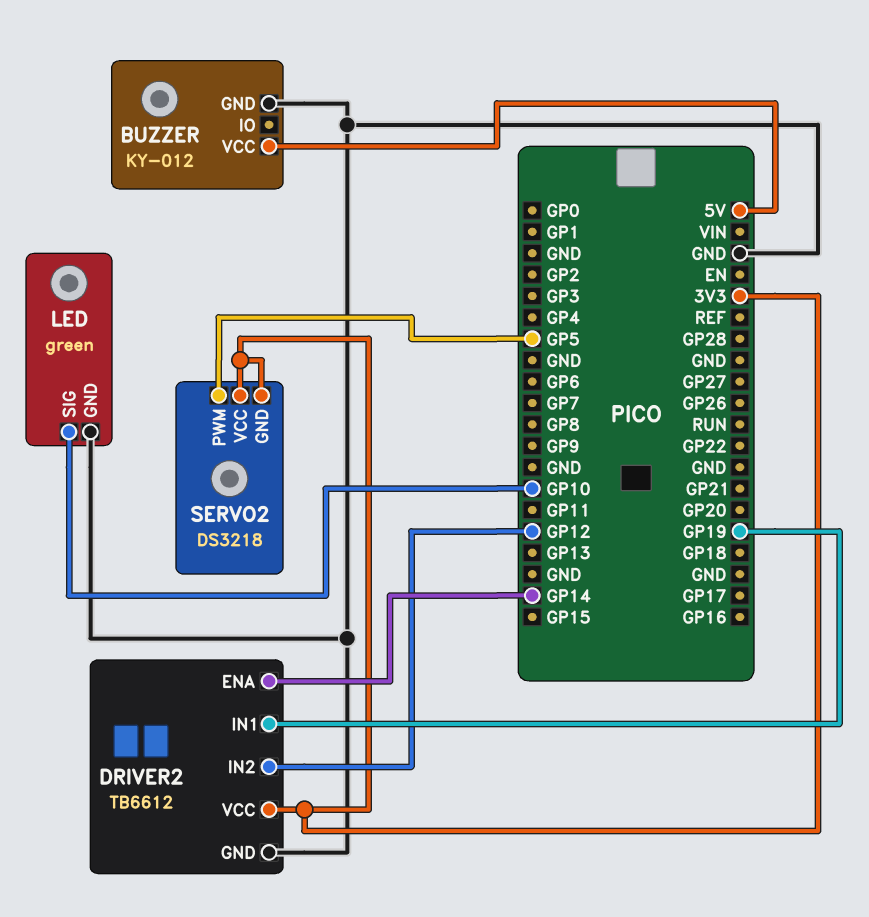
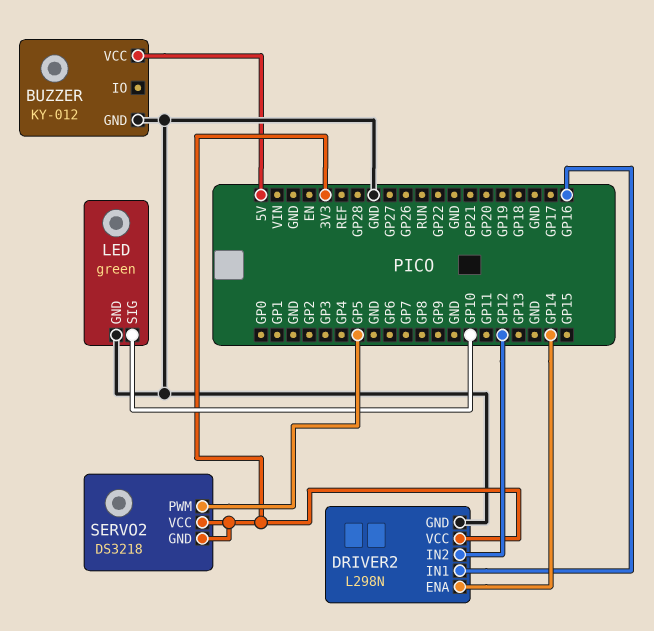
DRIVER2: TB6612 -> L298N
DRIVER2 pin IN1: GP19 -> GP16

